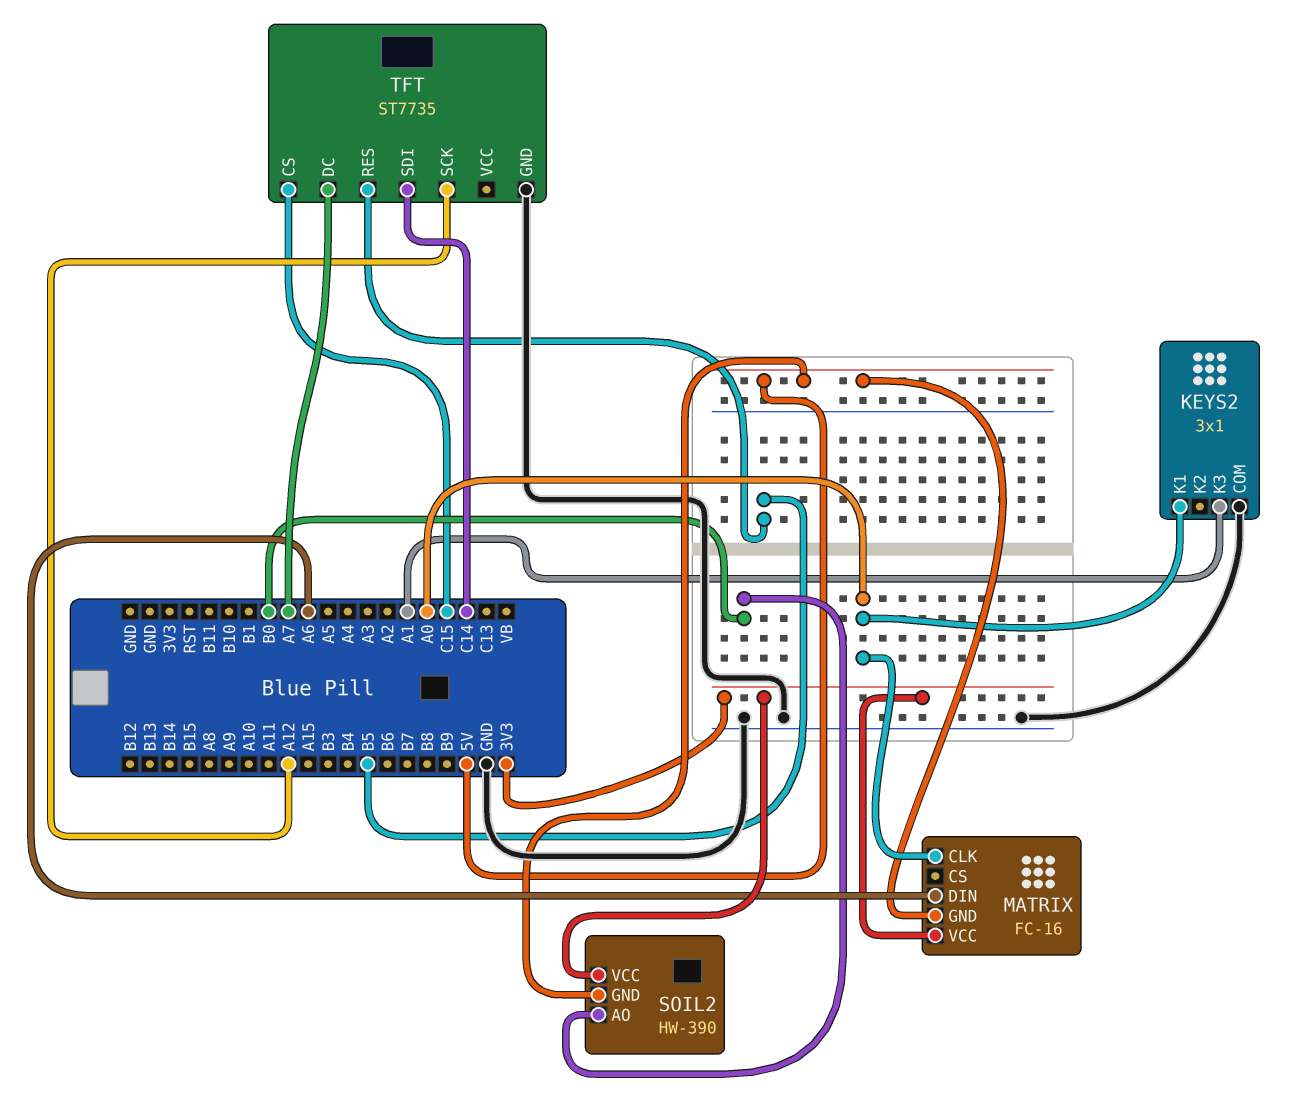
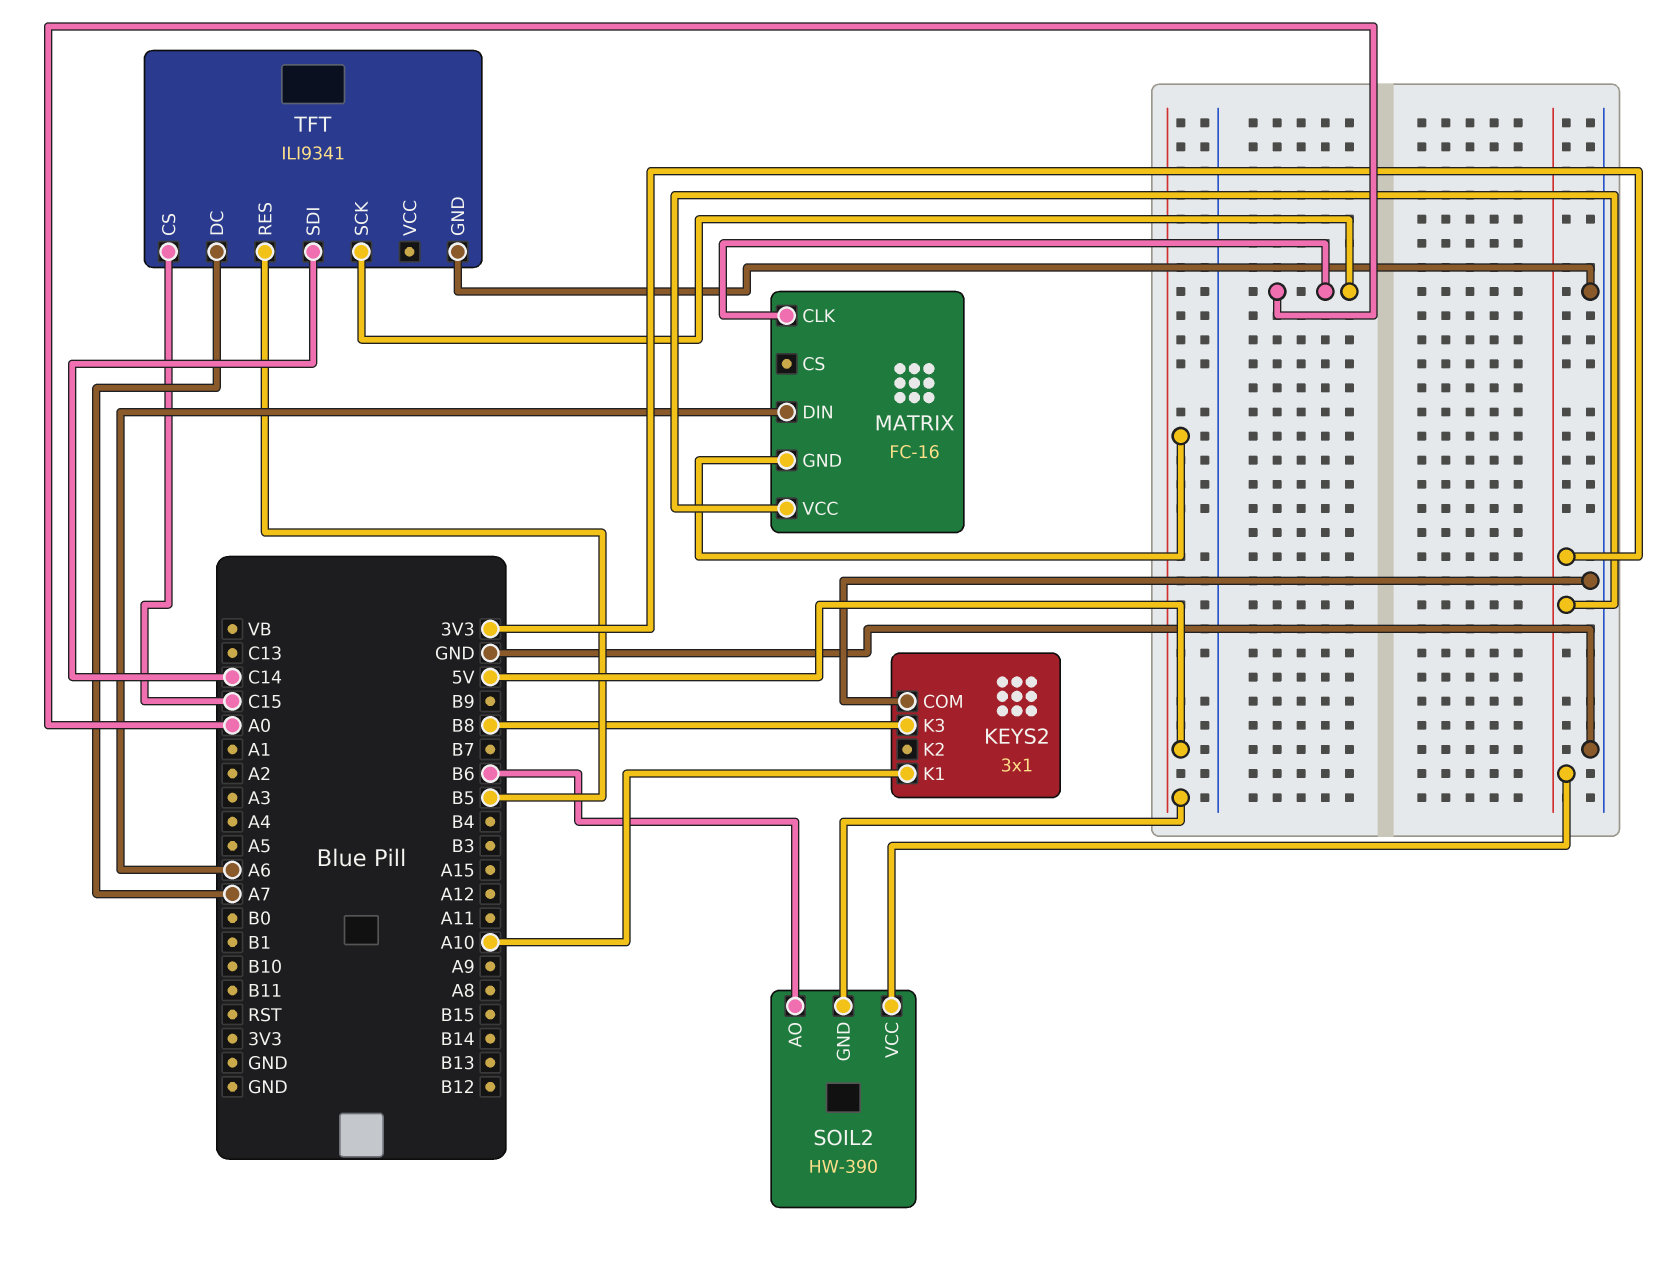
KEYS2 pin K1: A0 -> A10
KEYS2 pin K3: A1 -> B8
SOIL2 pin AO: B0 -> B6
TFT: ST7735 -> ILI9341
TFT pin SCK: A12 -> A0

